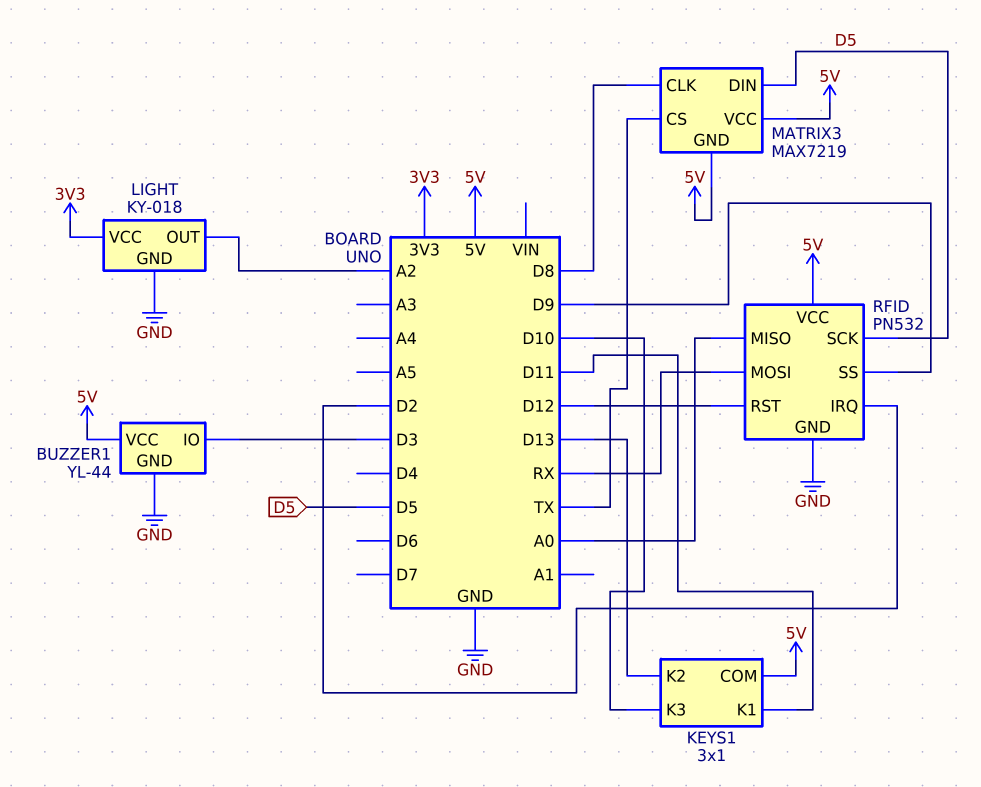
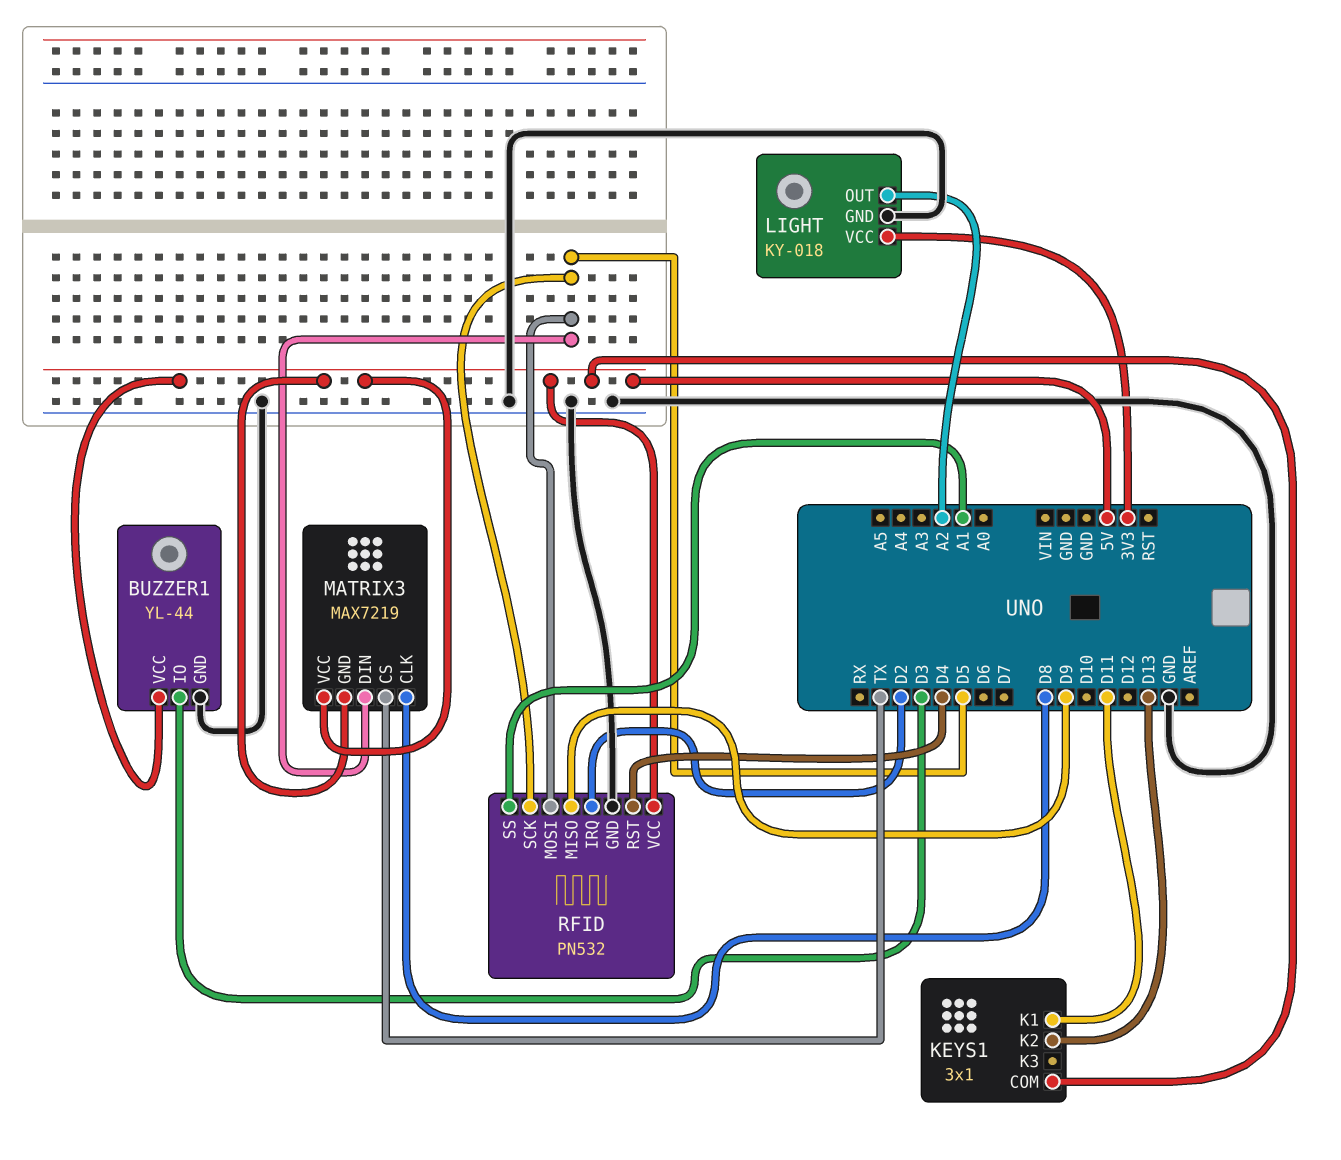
KEYS1 pin K3: D10 -> none
RFID pin MISO: A0 -> D9
RFID pin MOSI: RX -> D5
RFID pin RST: D12 -> D4
RFID pin SS: D9 -> A1

